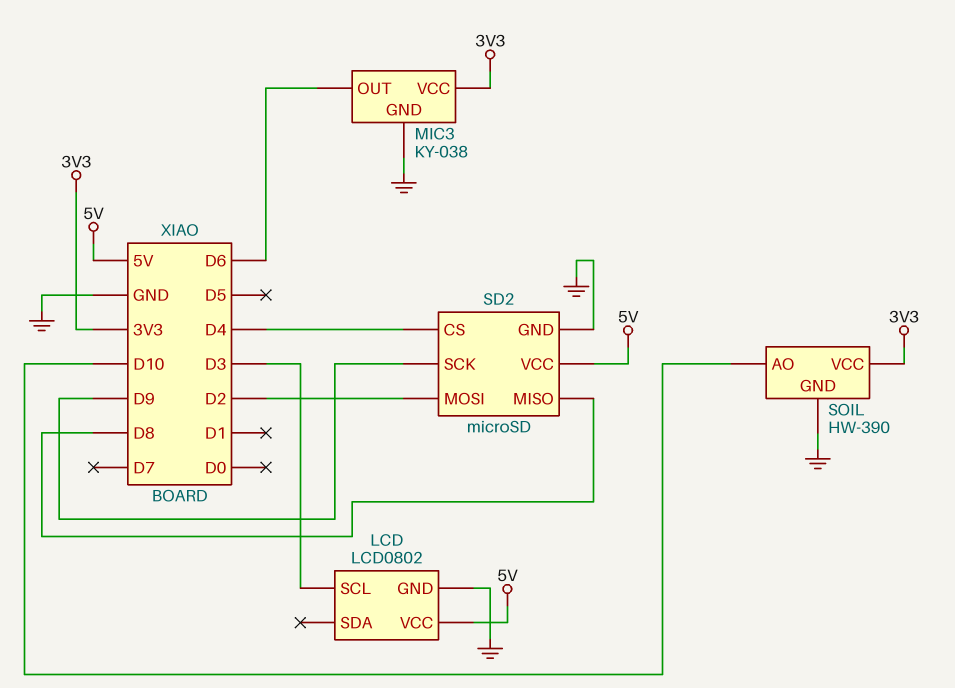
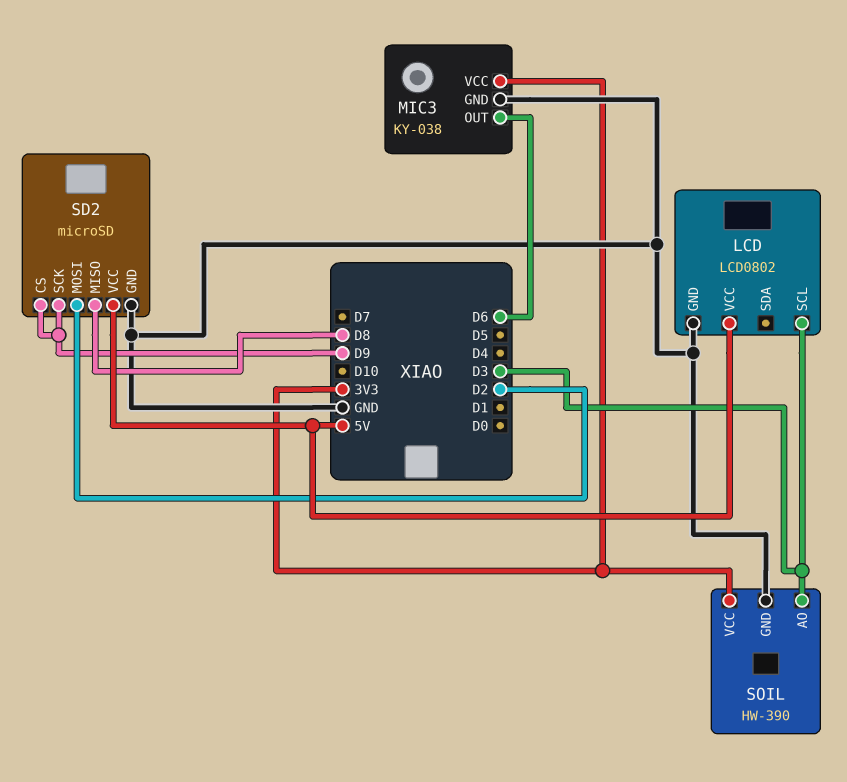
SD2 pin CS: D4 -> D9
SOIL pin AO: D10 -> D3

